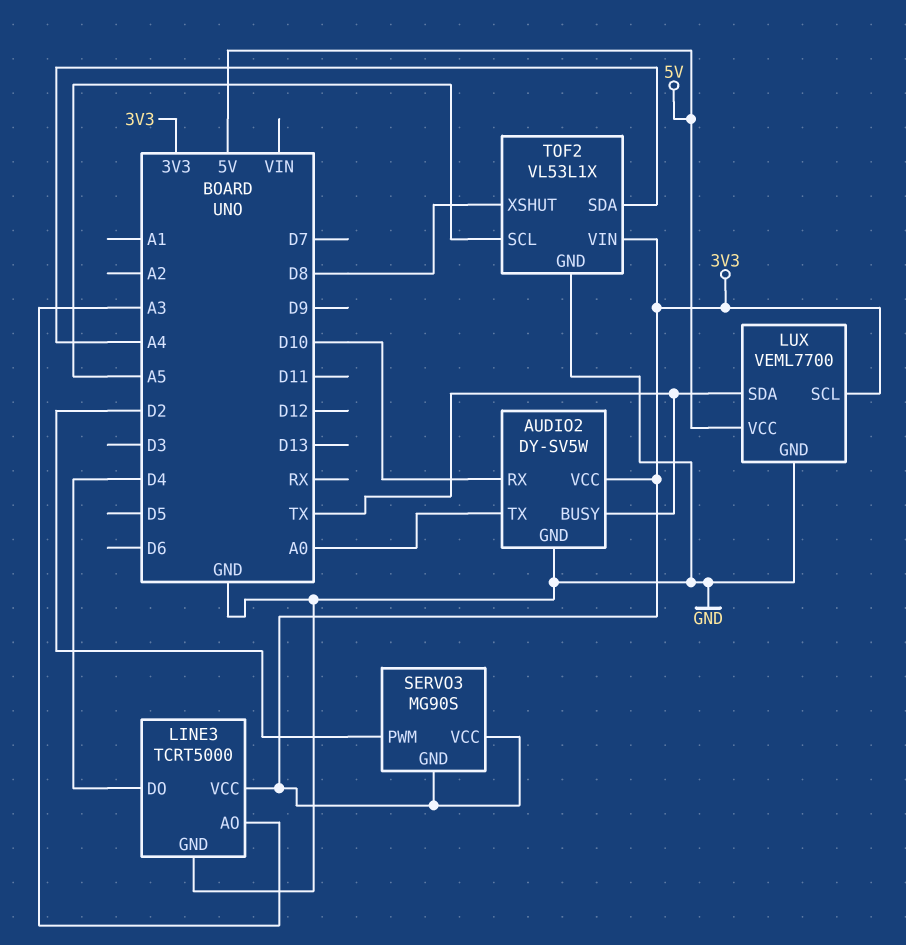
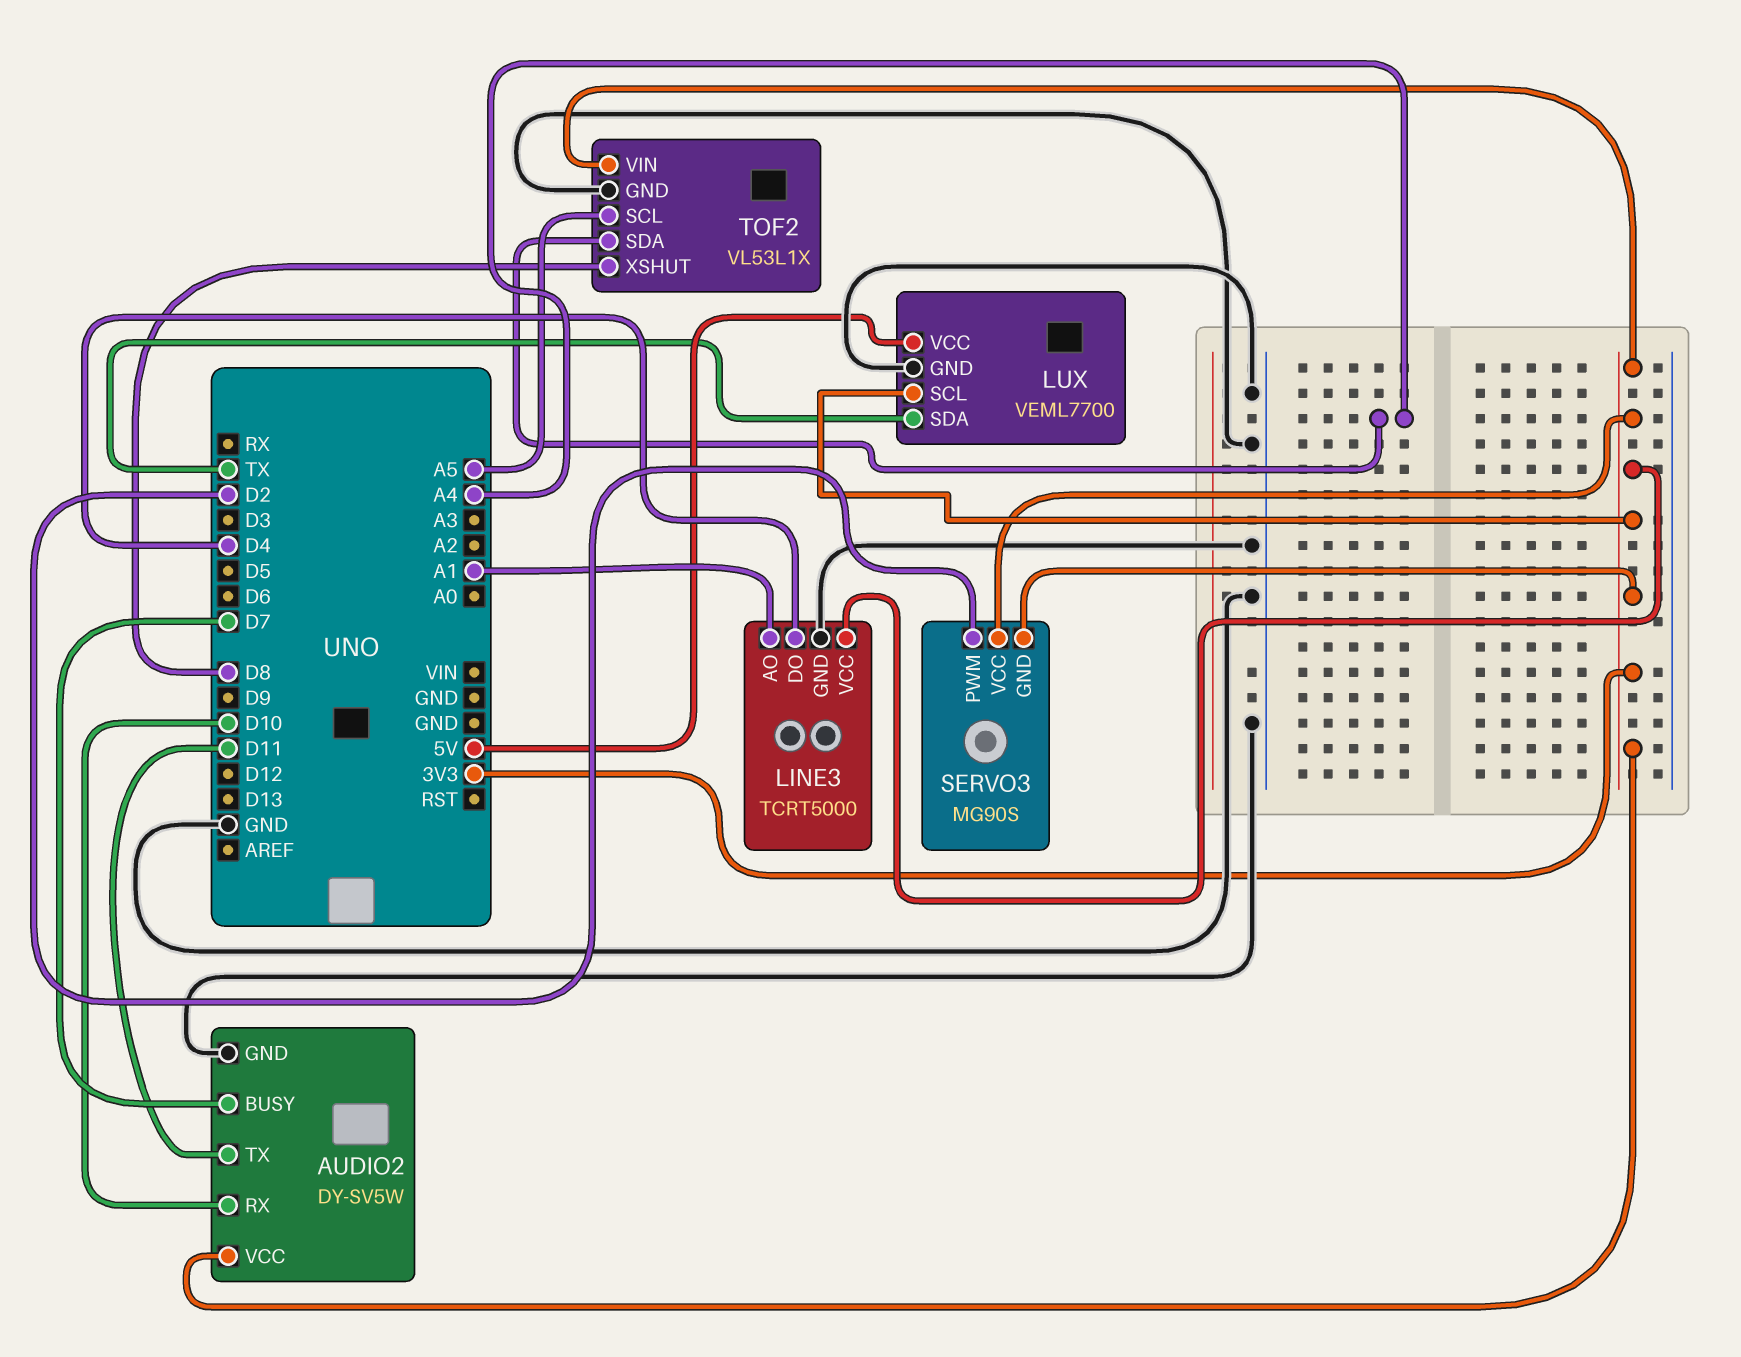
AUDIO2 pin BUSY: TX -> D7
AUDIO2 pin TX: A0 -> D11
LINE3 pin AO: A3 -> A1

